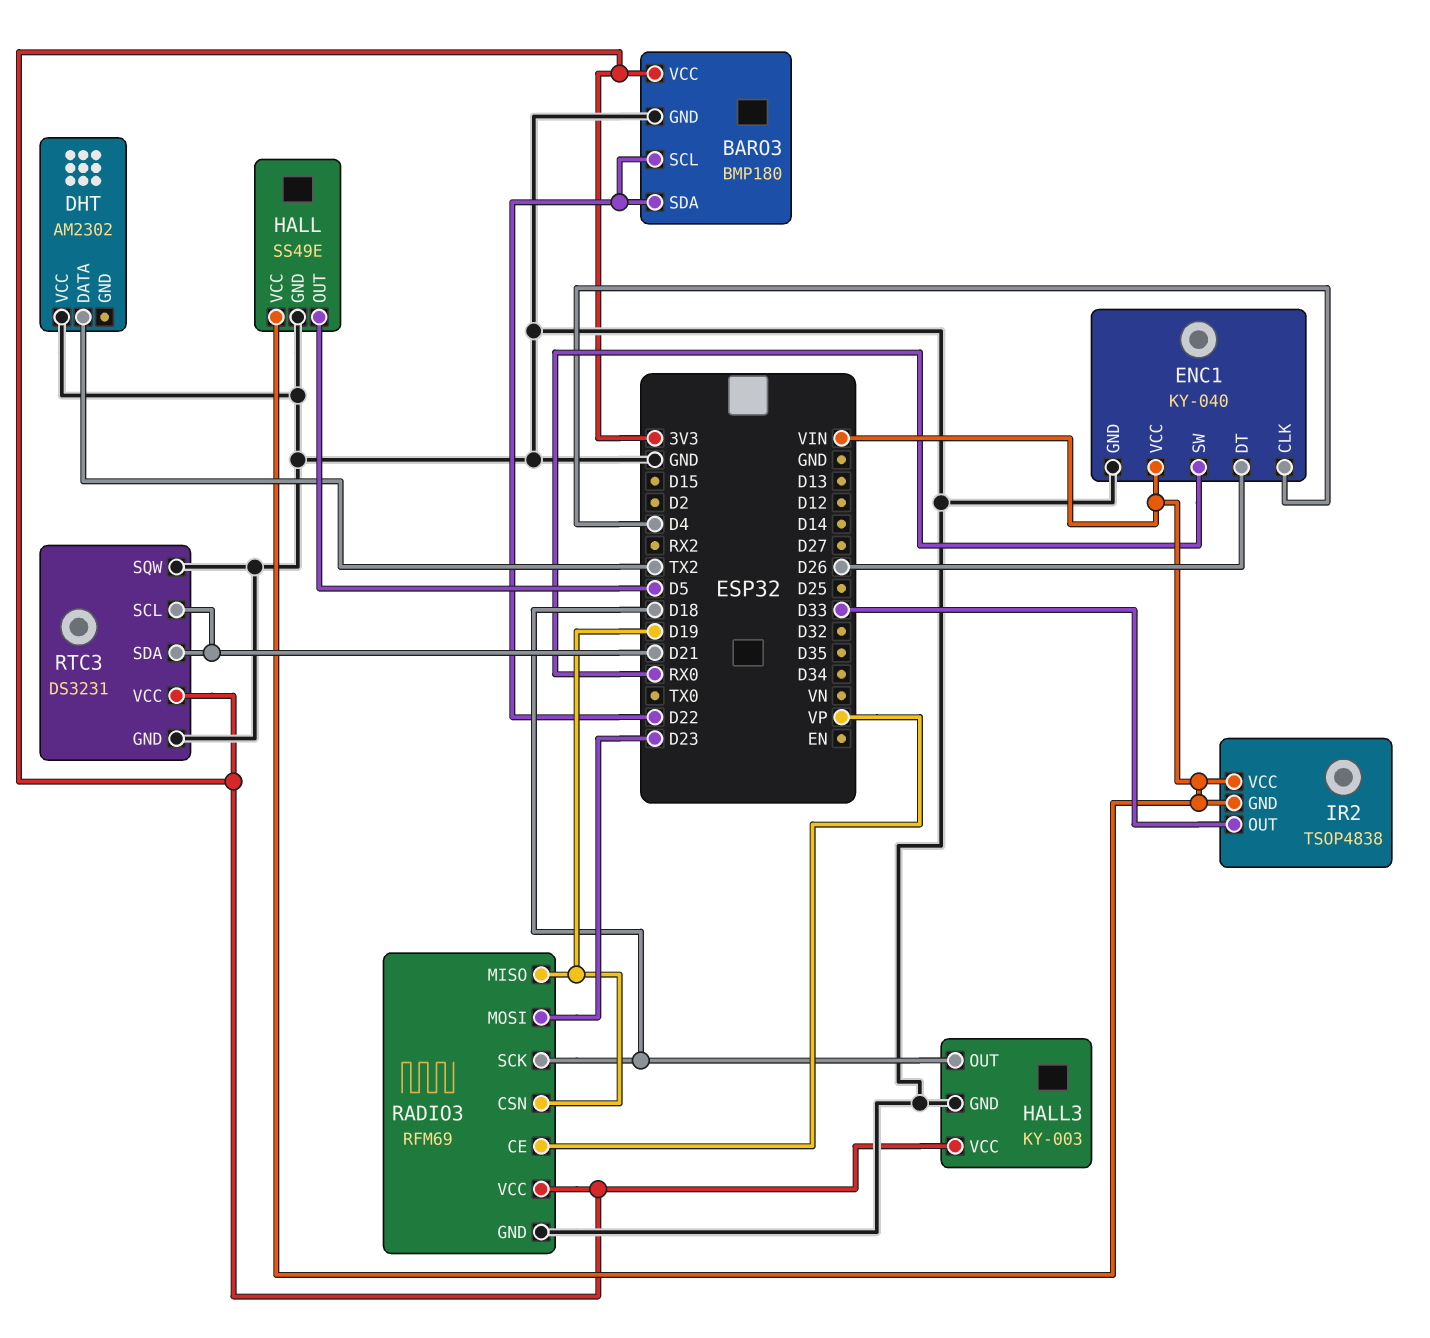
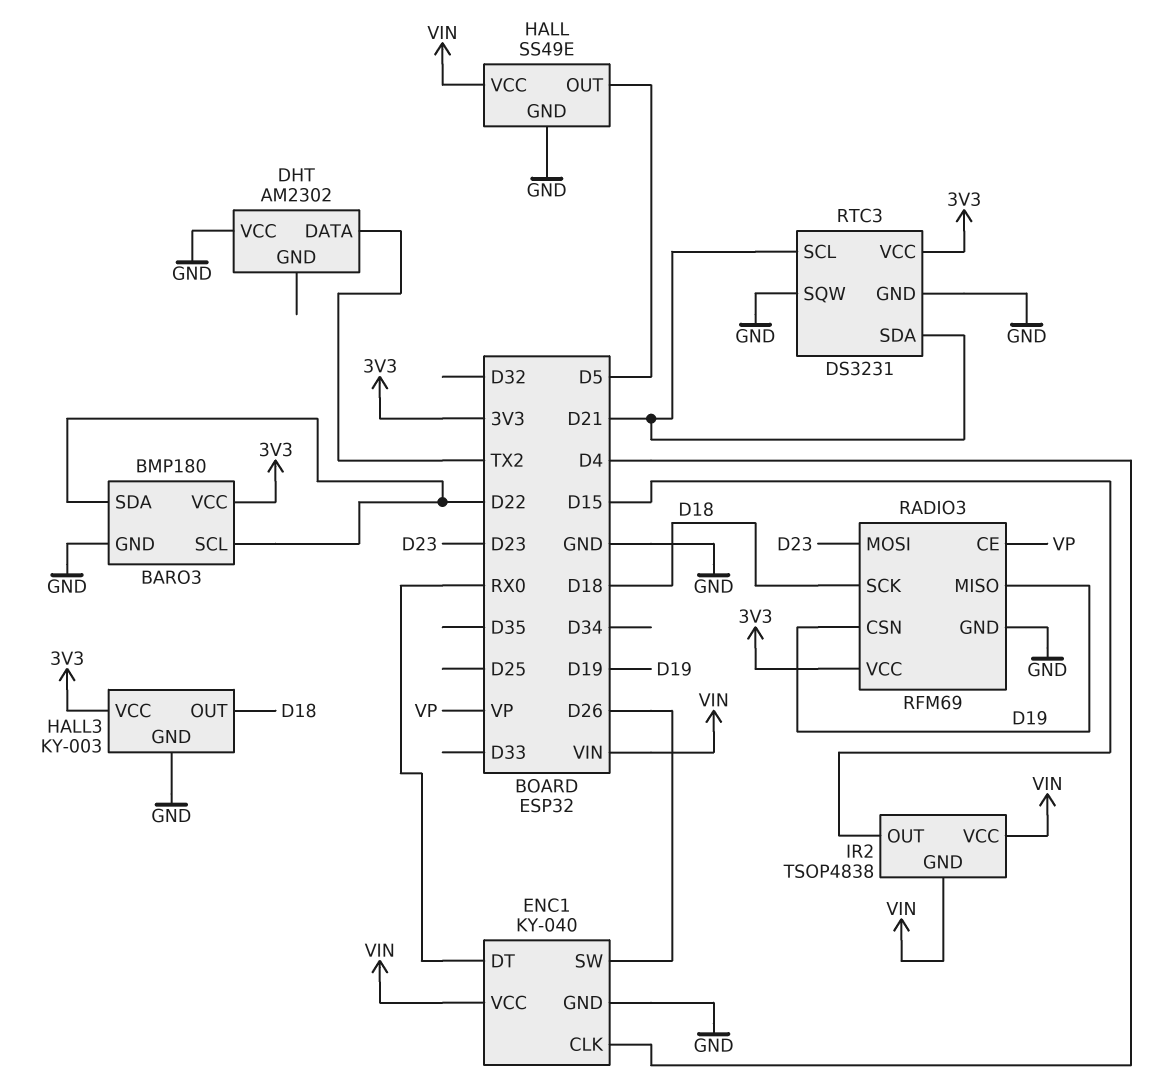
ENC1 pin DT: D26 -> RX0
ENC1 pin SW: RX0 -> D26
IR2 pin OUT: D33 -> D15

